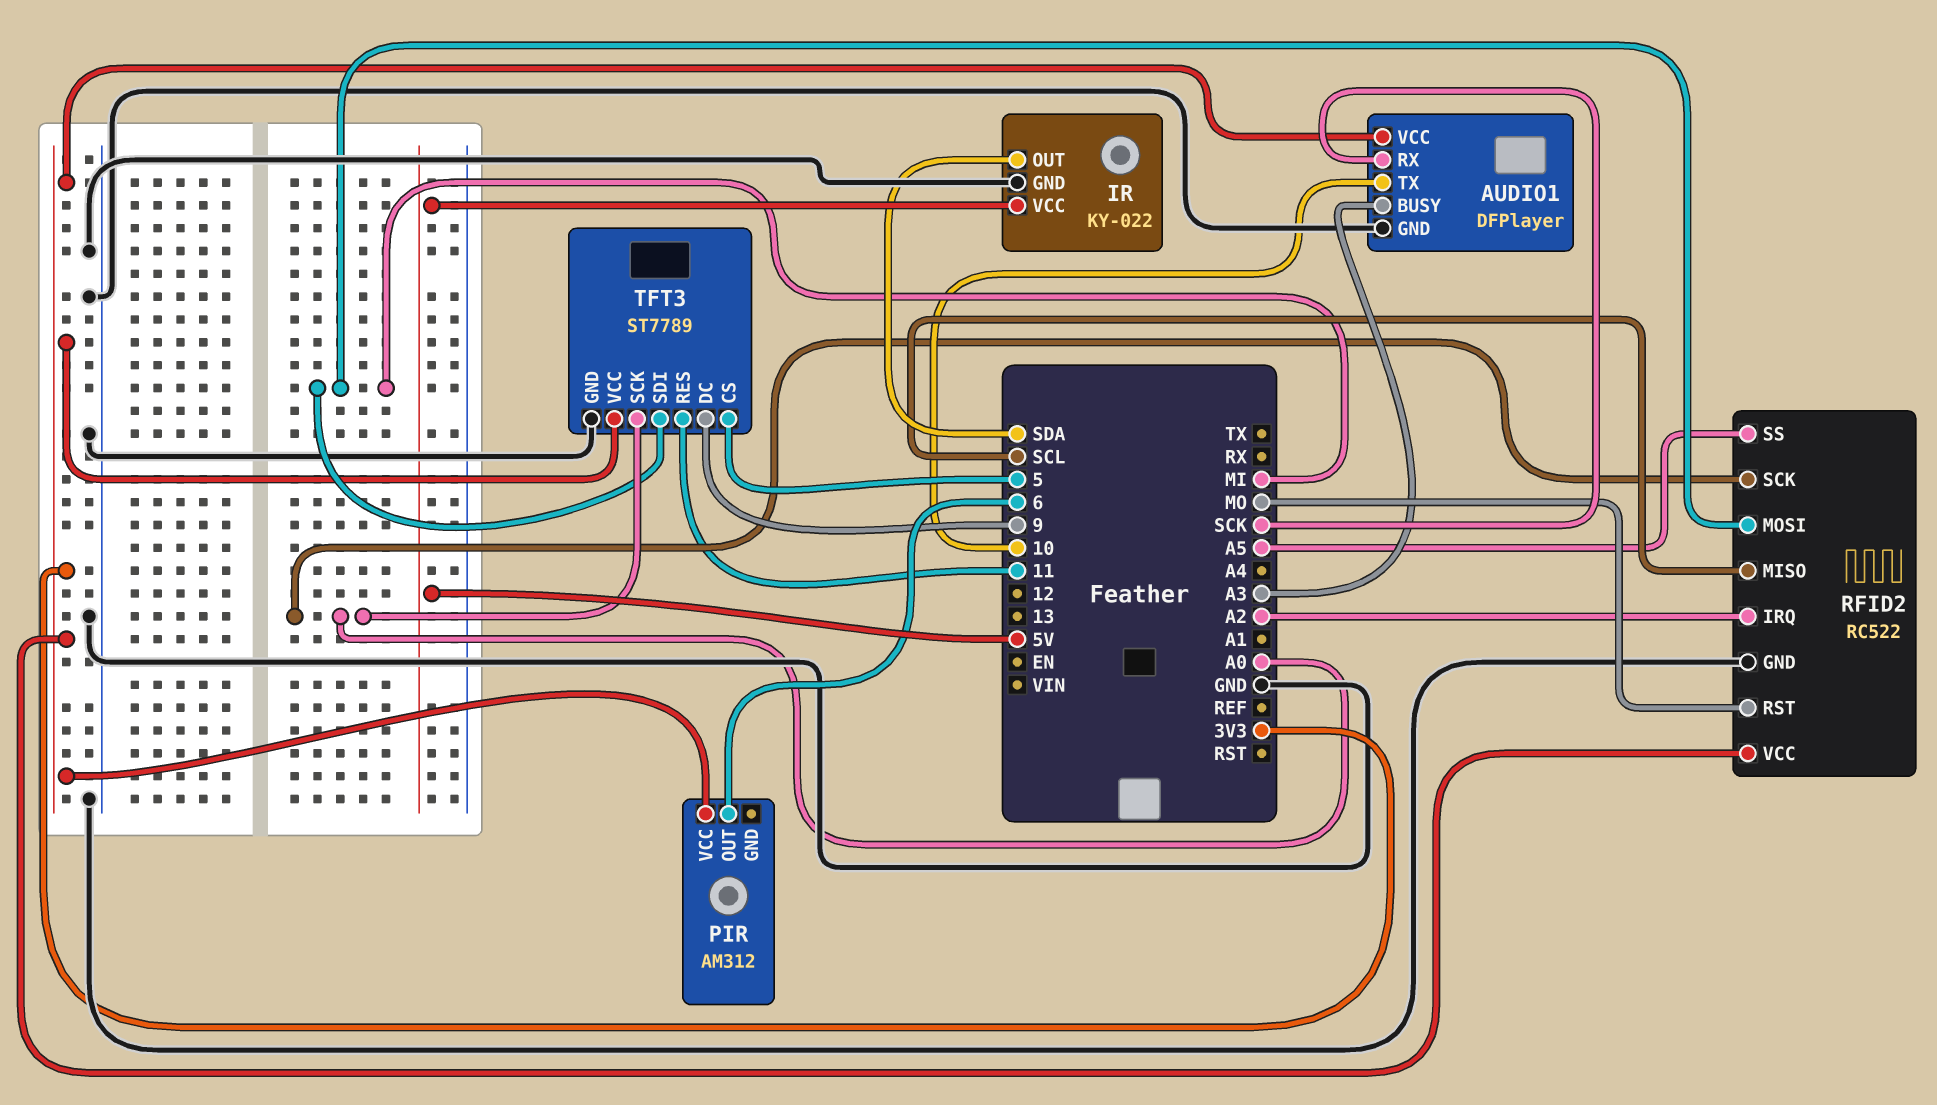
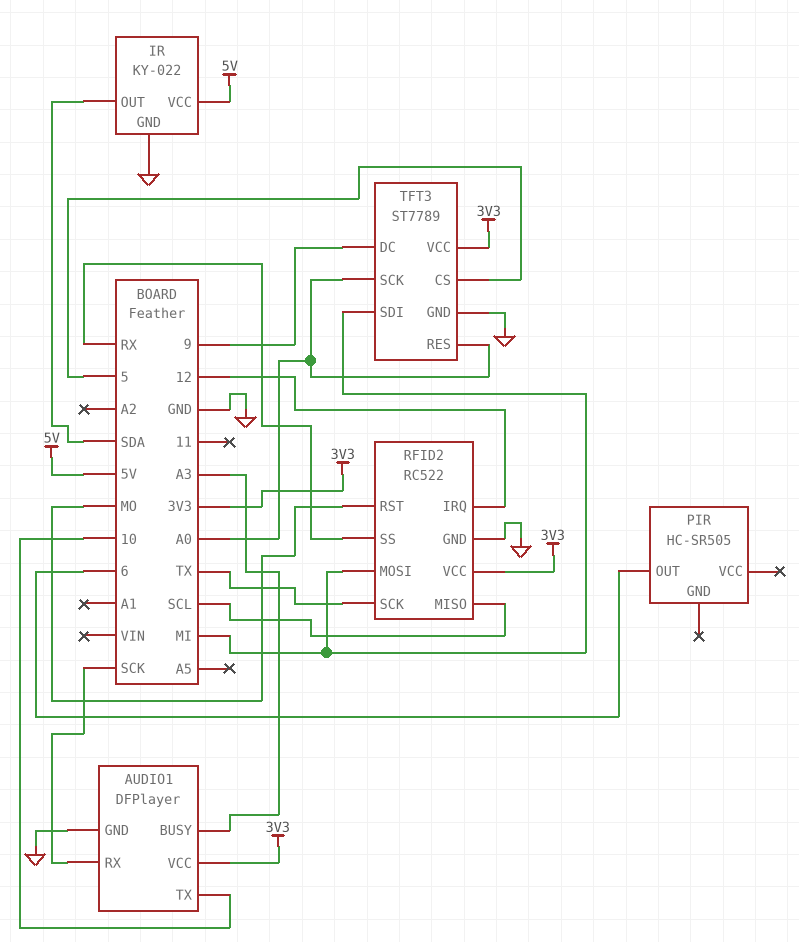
PIR: AM312 -> HC-SR505
PIR pin VCC: 3V3 -> none
RFID2 pin IRQ: A2 -> 12
RFID2 pin SCK: A0 -> TX
RFID2 pin SS: A5 -> RX
TFT3 pin RES: 11 -> A0

